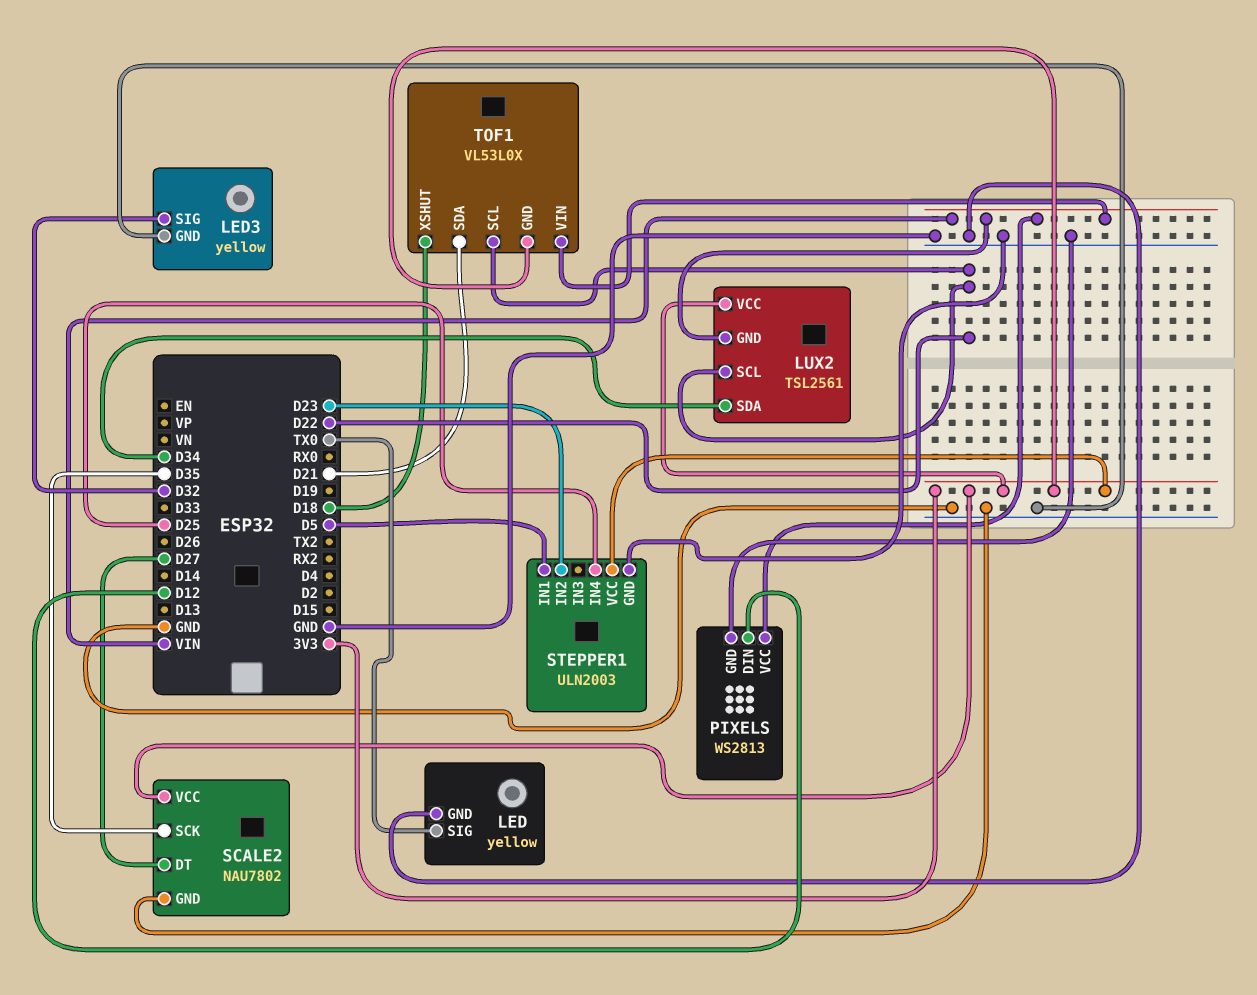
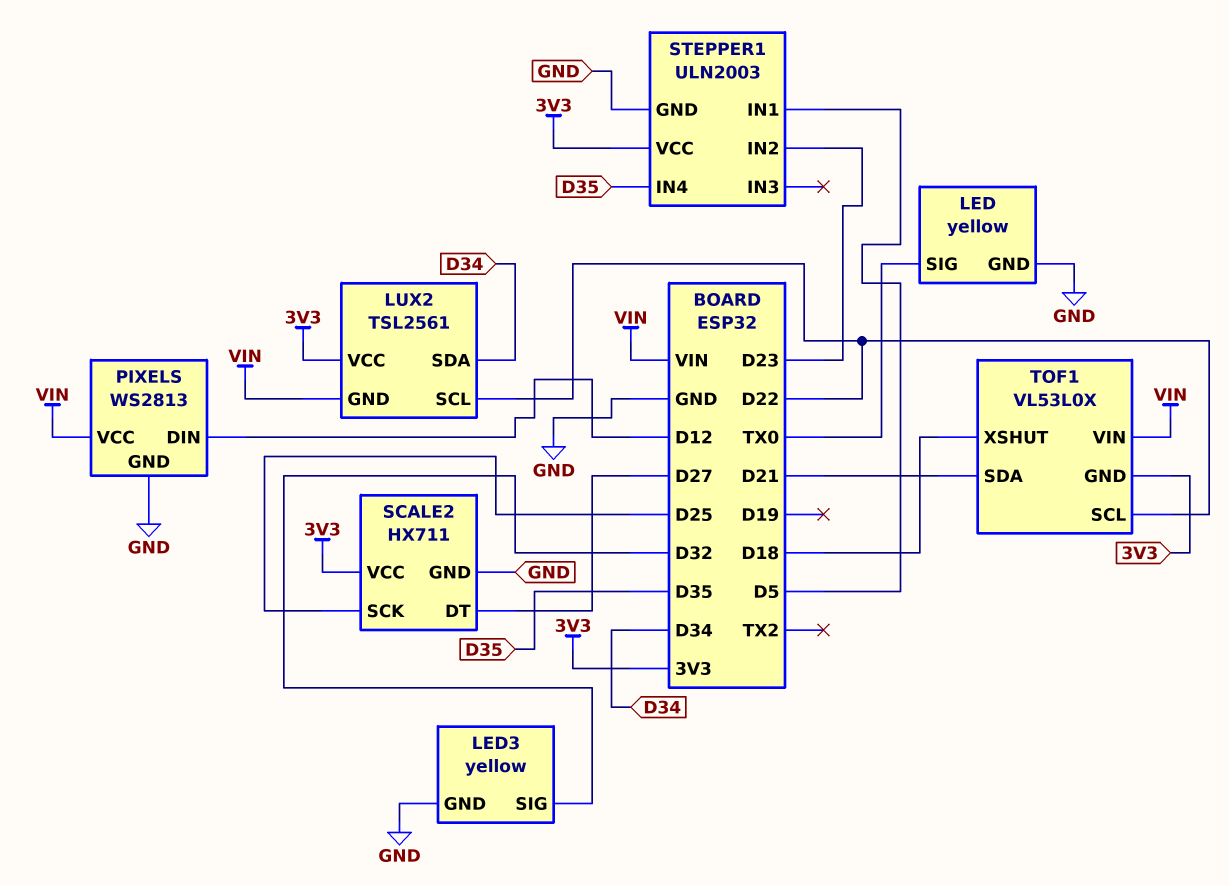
SCALE2: NAU7802 -> HX711
SCALE2 pin SCK: D35 -> D25
STEPPER1 pin IN4: D25 -> D35

